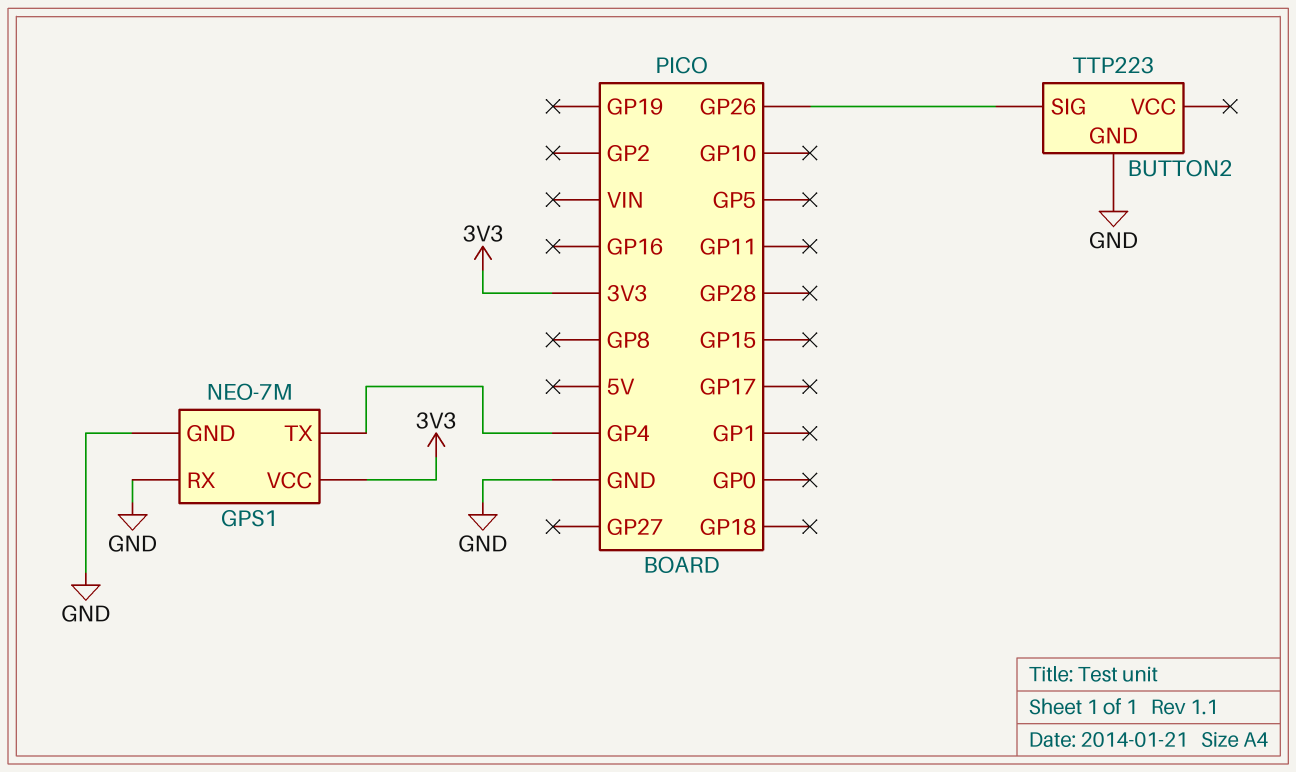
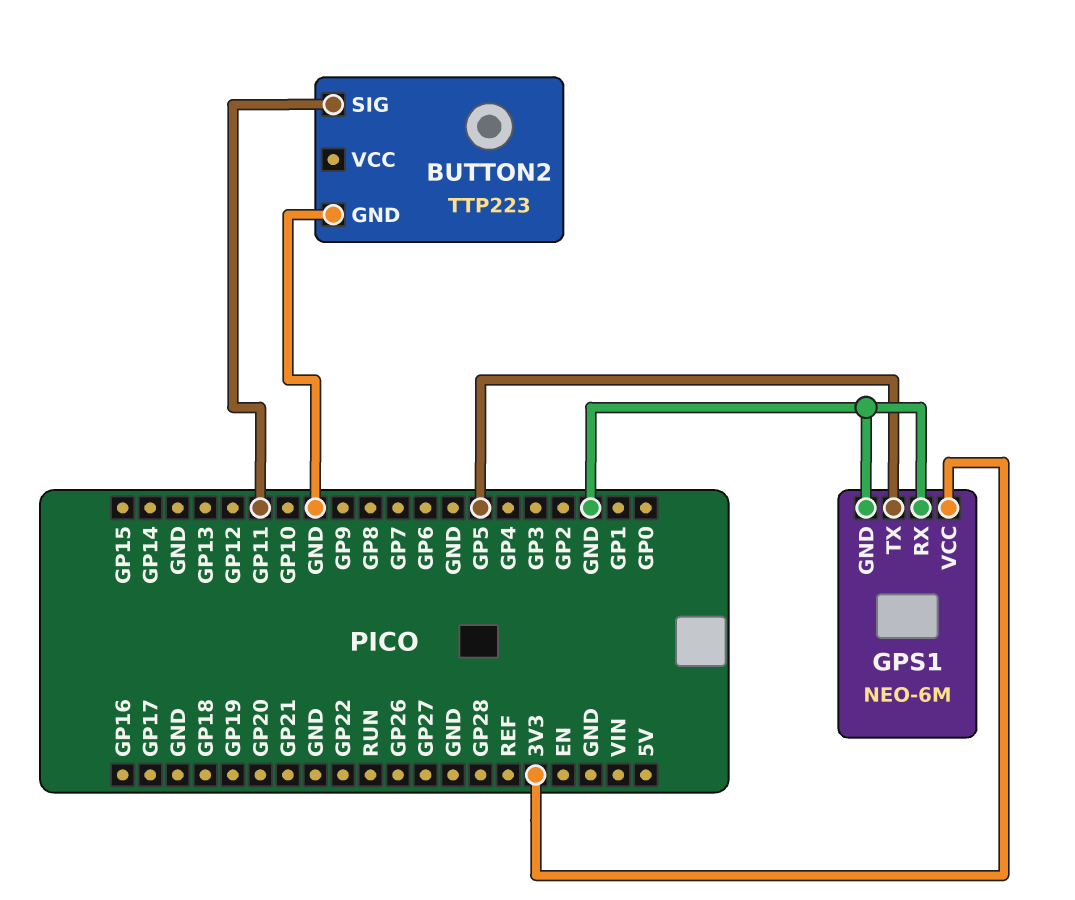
BUTTON2 pin SIG: GP26 -> GP11
GPS1: NEO-7M -> NEO-6M
GPS1 pin TX: GP4 -> GP5

